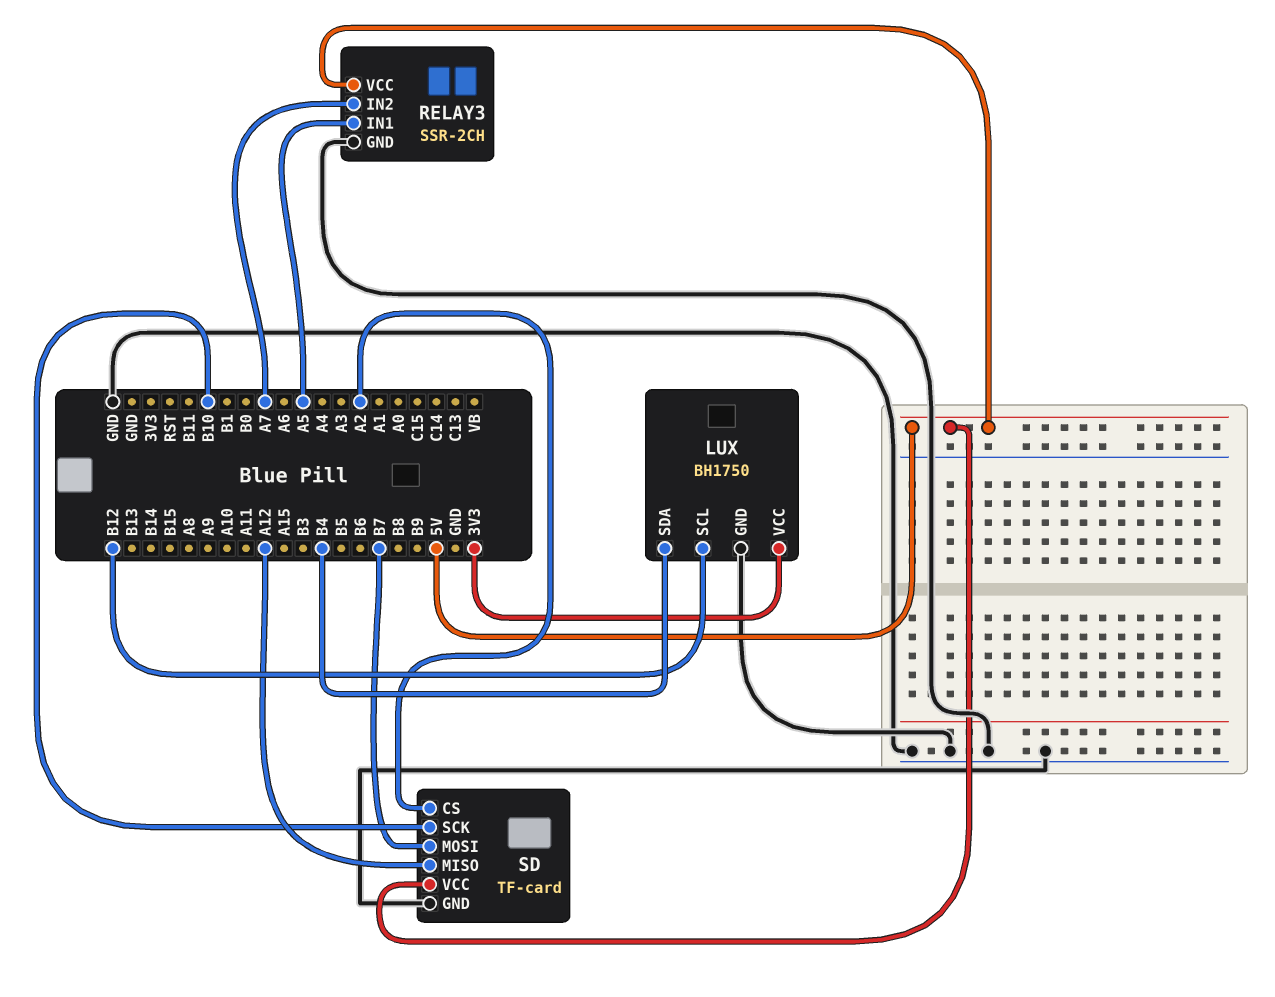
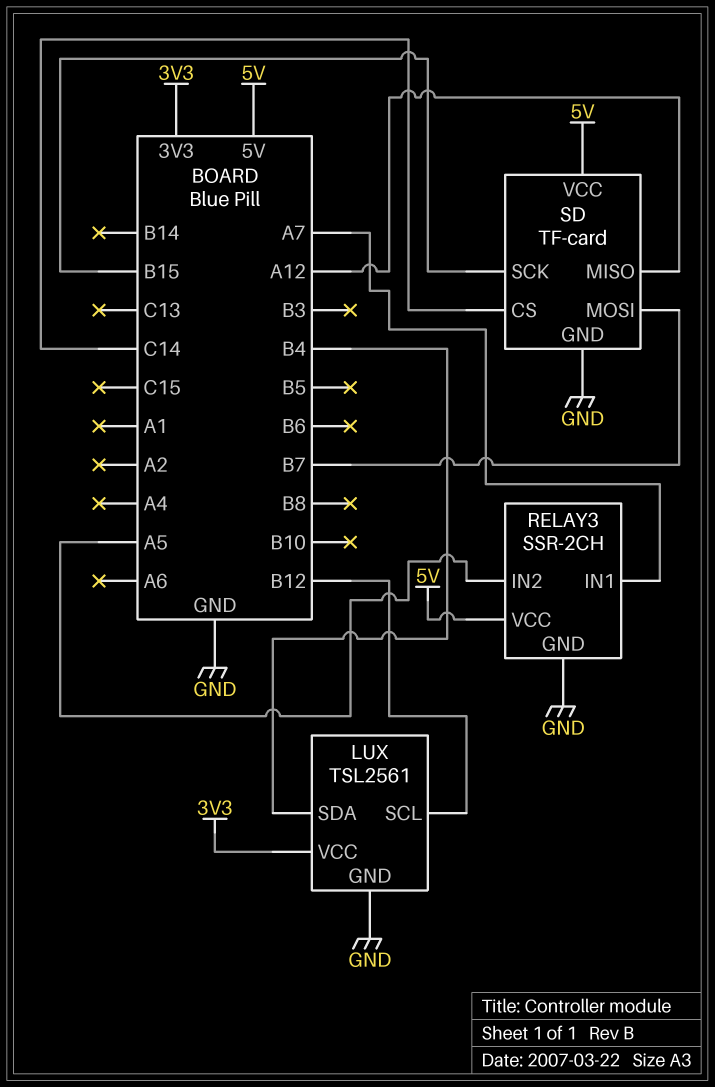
LUX: BH1750 -> TSL2561
RELAY3 pin IN1: A5 -> A7
RELAY3 pin IN2: A7 -> A5
SD pin CS: A2 -> C14
SD pin SCK: B10 -> B15

